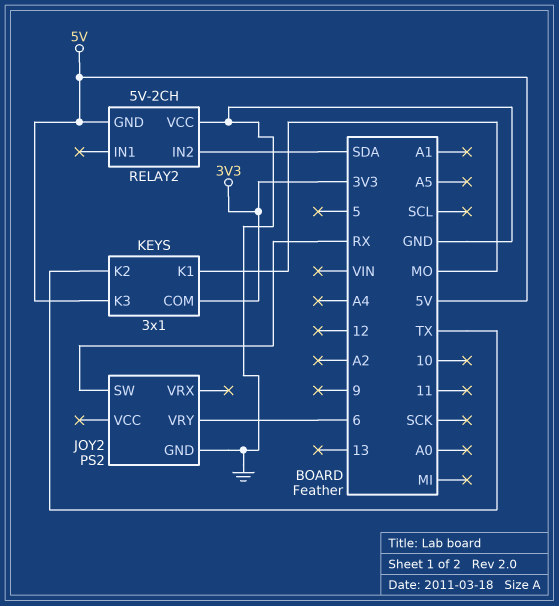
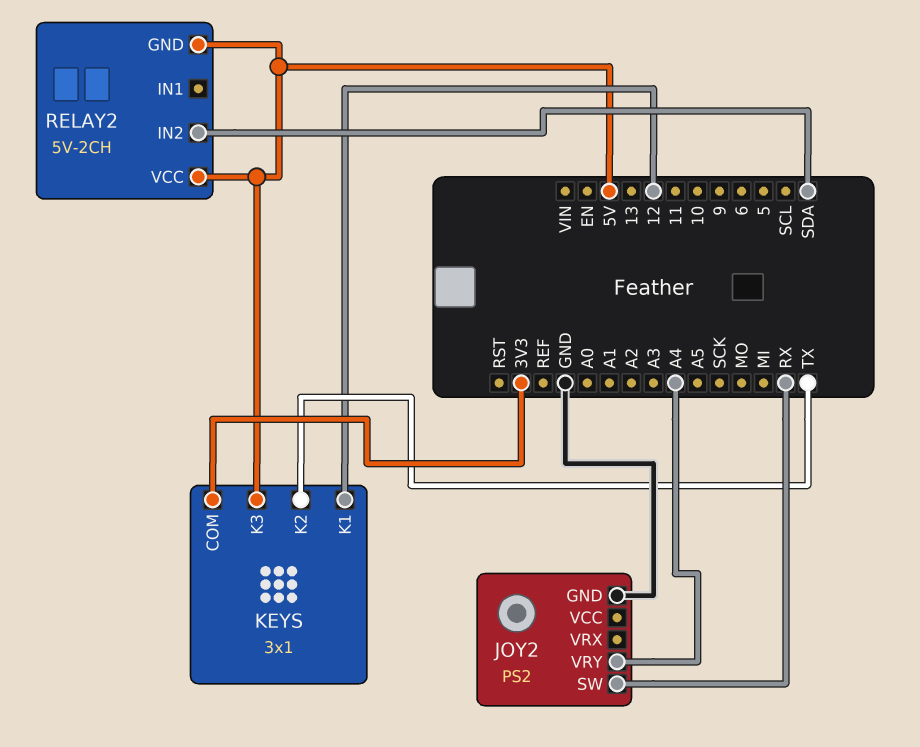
JOY2 pin VRY: 6 -> A4
KEYS pin K1: MO -> 12
RELAY2 pin VCC: GND -> 5V

